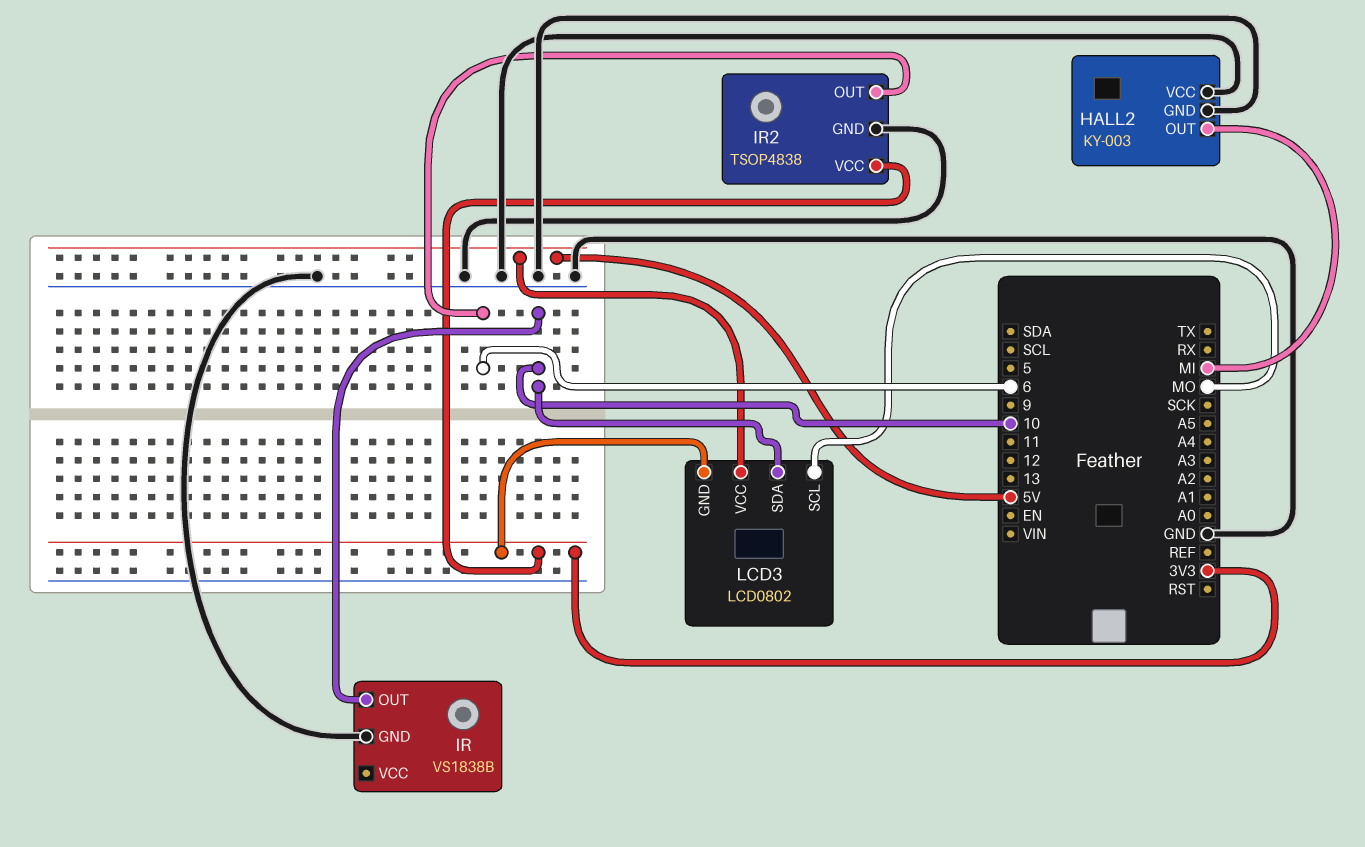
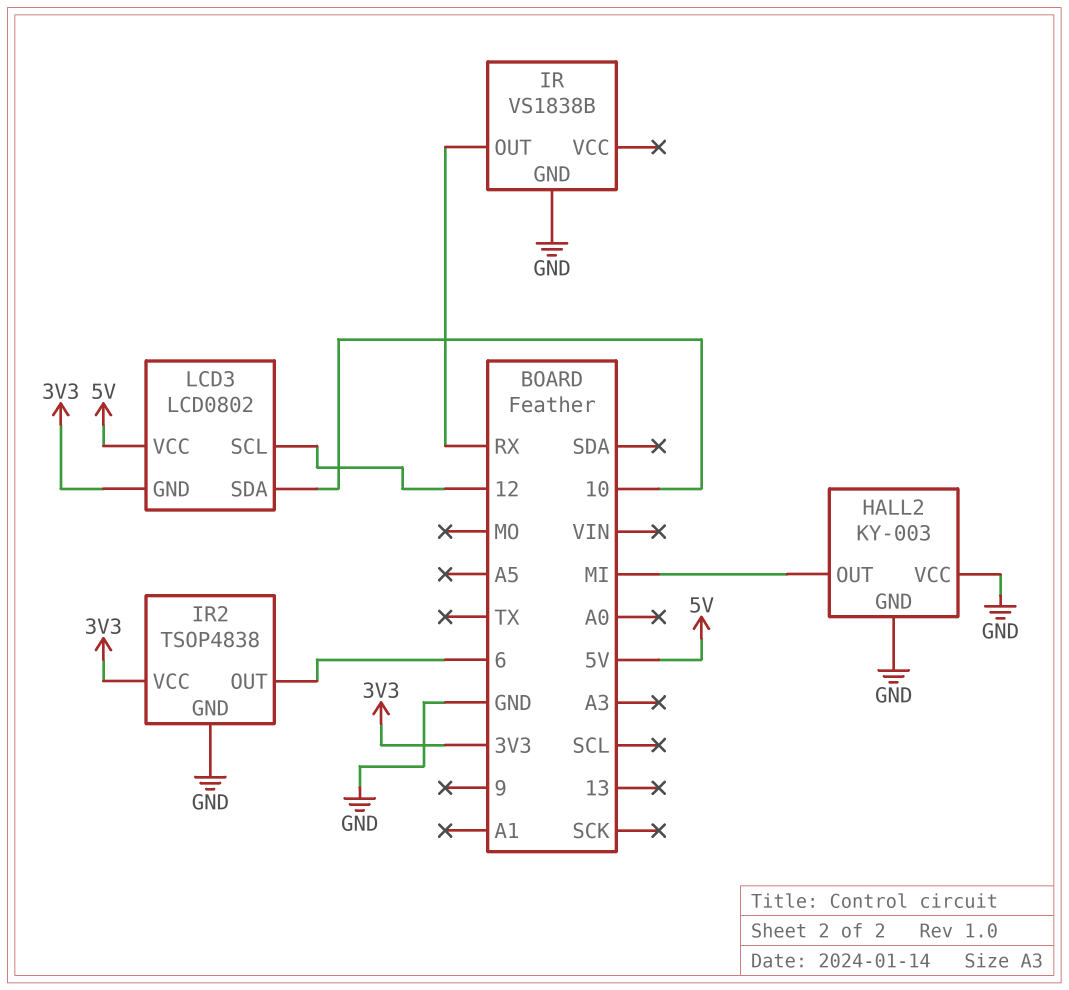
IR pin OUT: 10 -> RX
LCD3 pin SCL: MO -> 12

